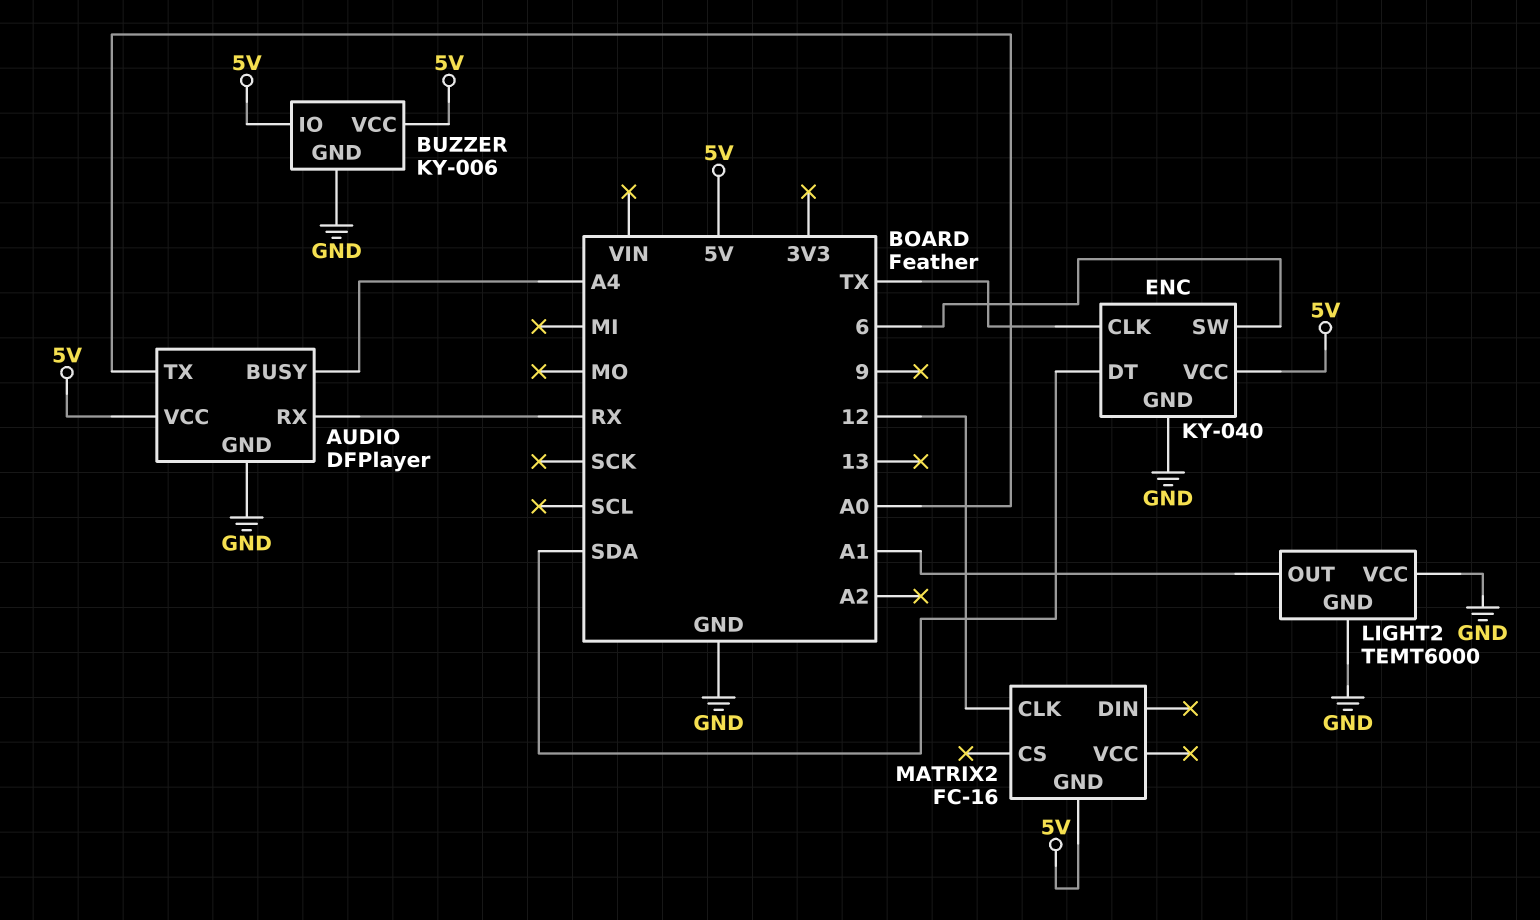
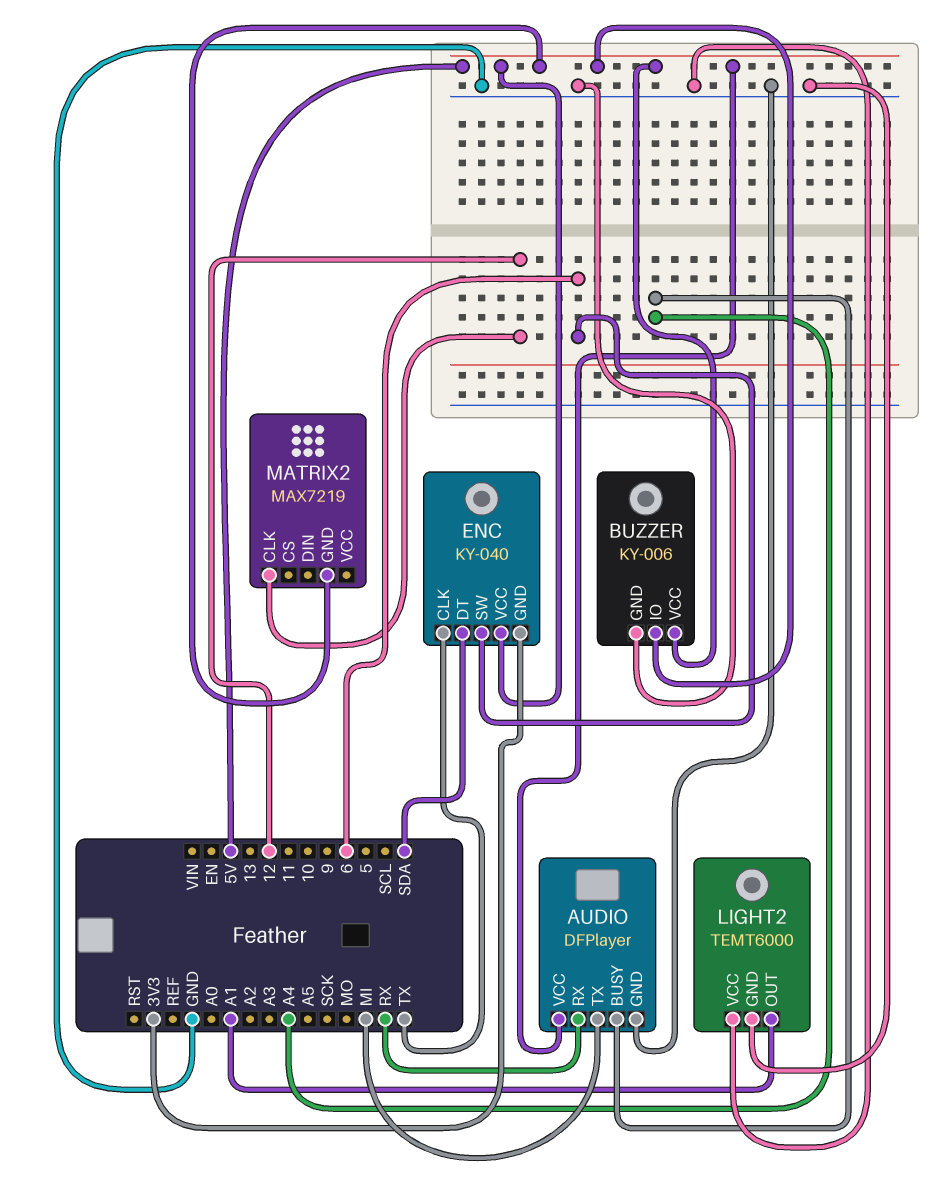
AUDIO pin TX: A0 -> MI
ENC pin GND: GND -> 3V3
MATRIX2: FC-16 -> MAX7219

